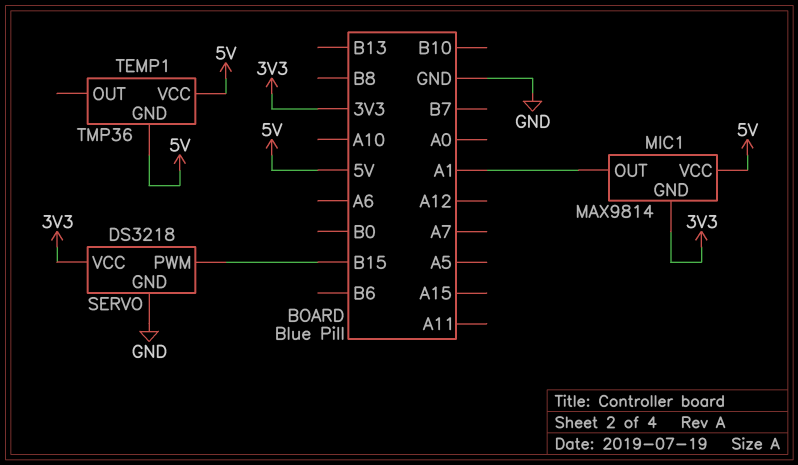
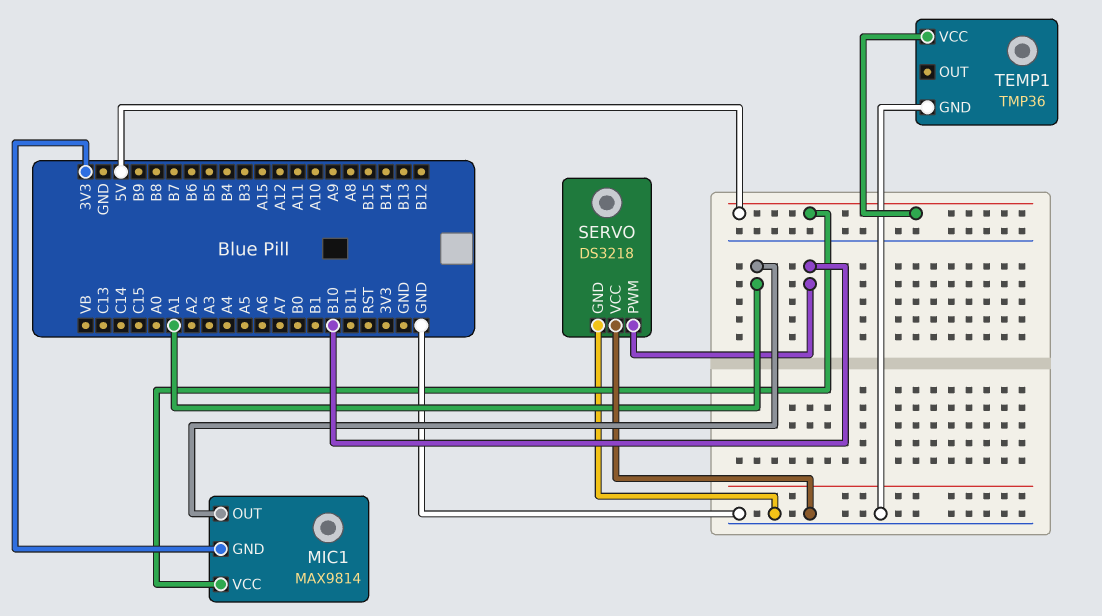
SERVO pin PWM: B15 -> B10
SERVO pin VCC: 3V3 -> GND
TEMP1 pin GND: 5V -> GND

